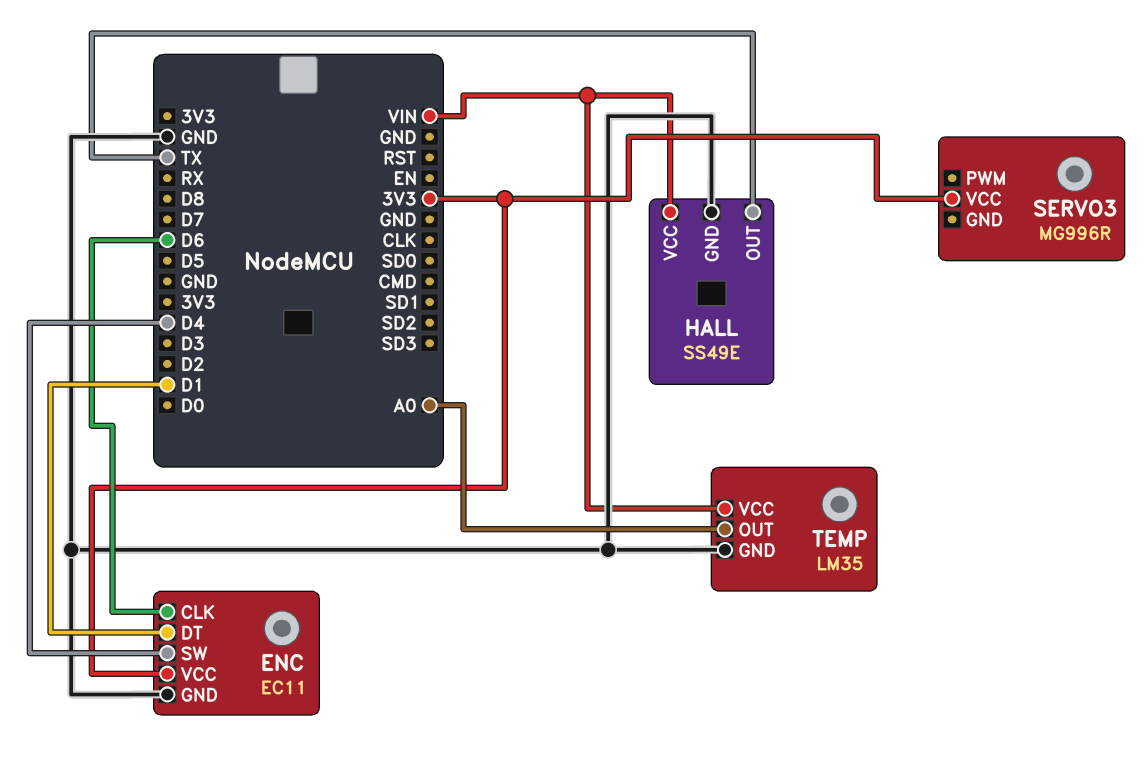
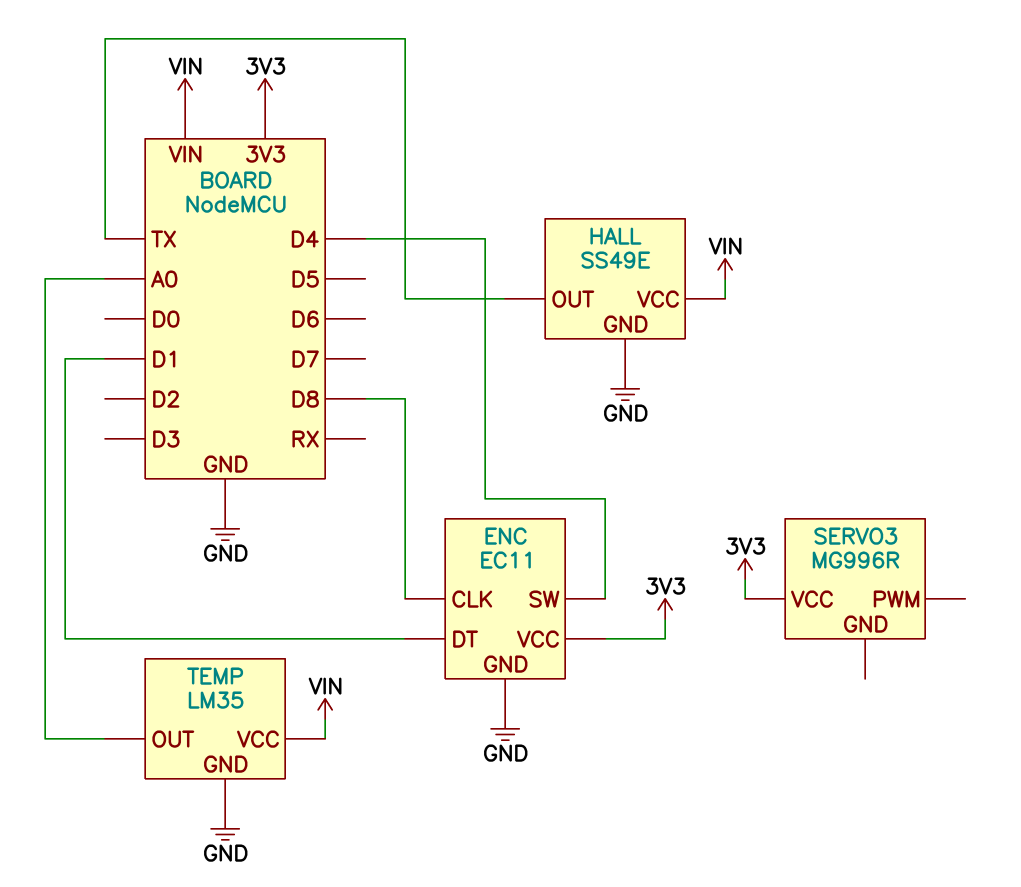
ENC pin CLK: D6 -> D8

